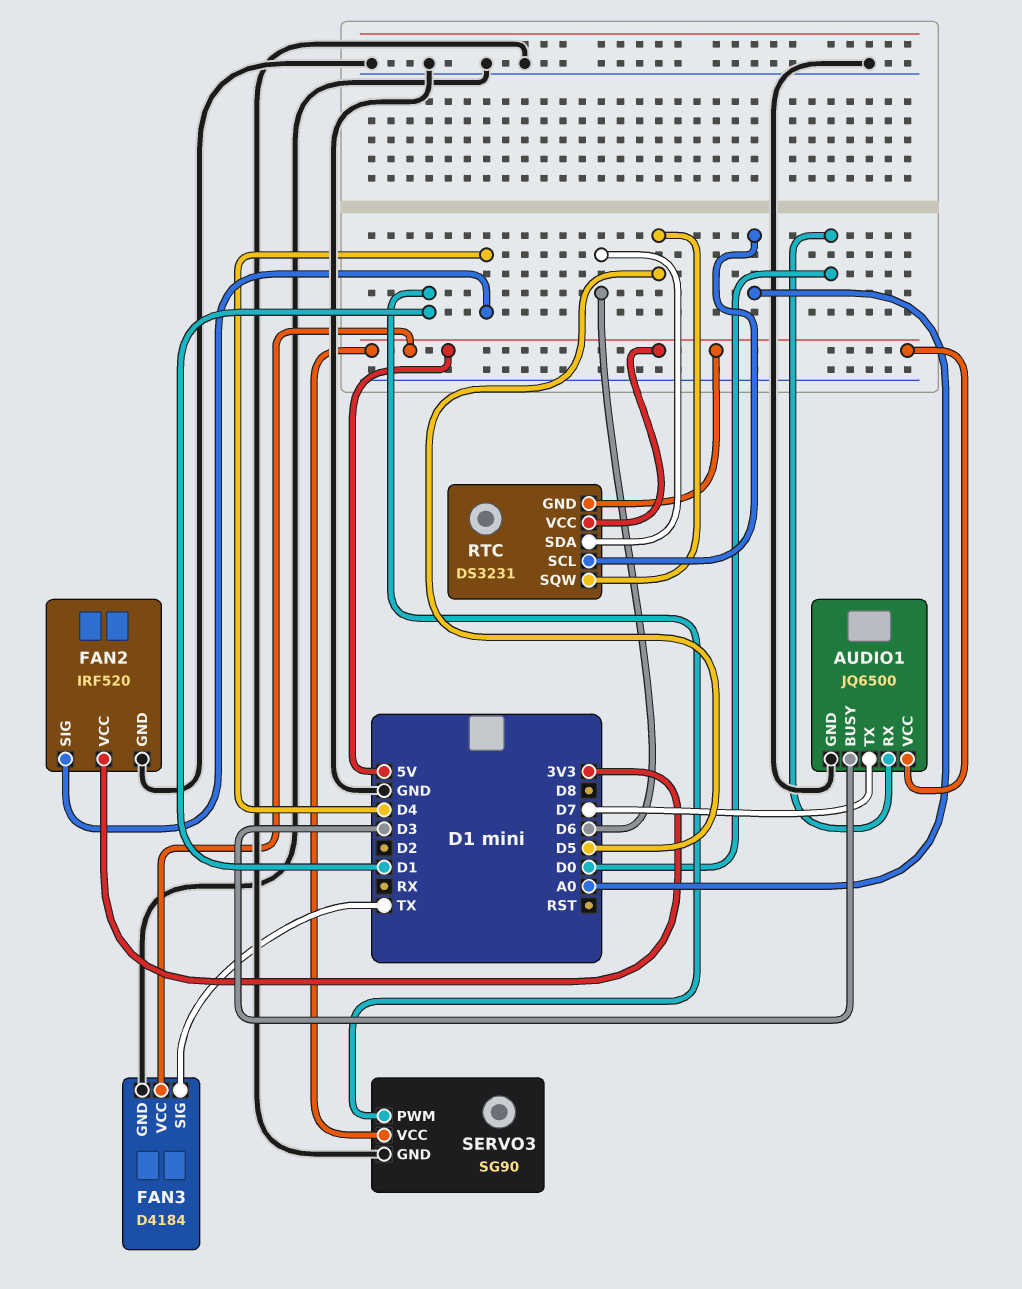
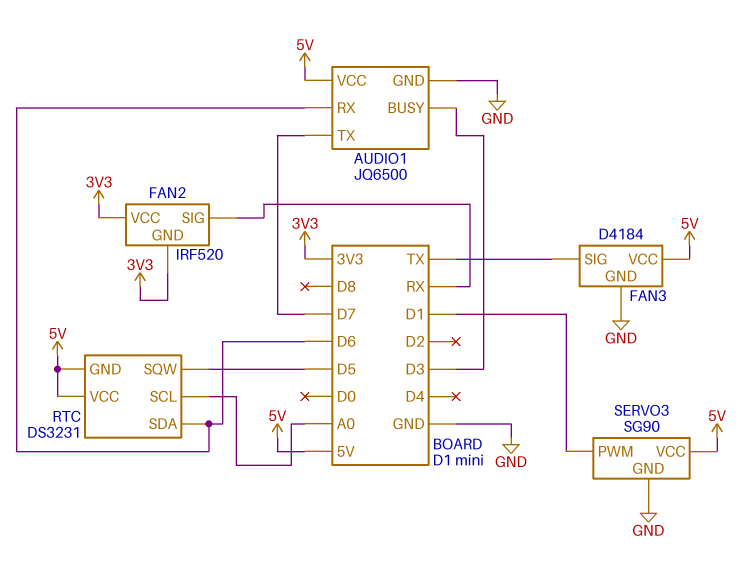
AUDIO1 pin RX: D0 -> D6
FAN2 pin GND: GND -> 3V3
FAN2 pin SIG: D4 -> RX

